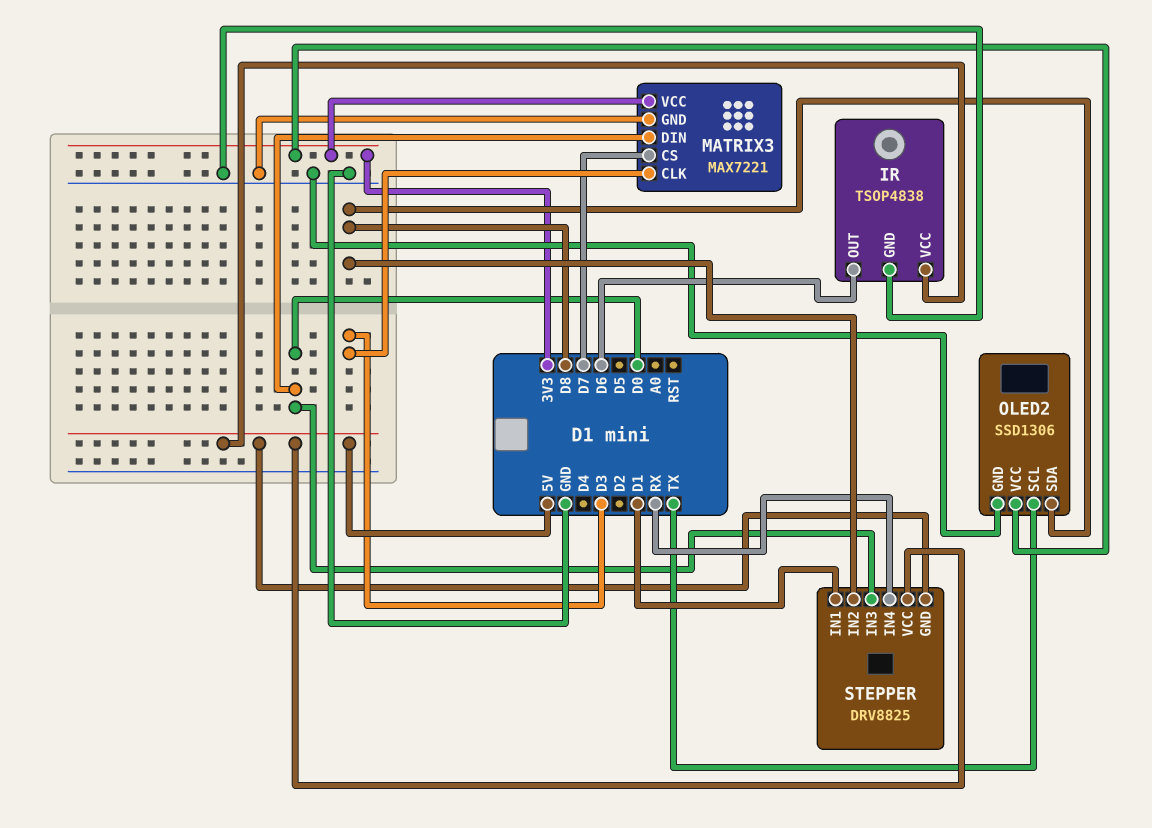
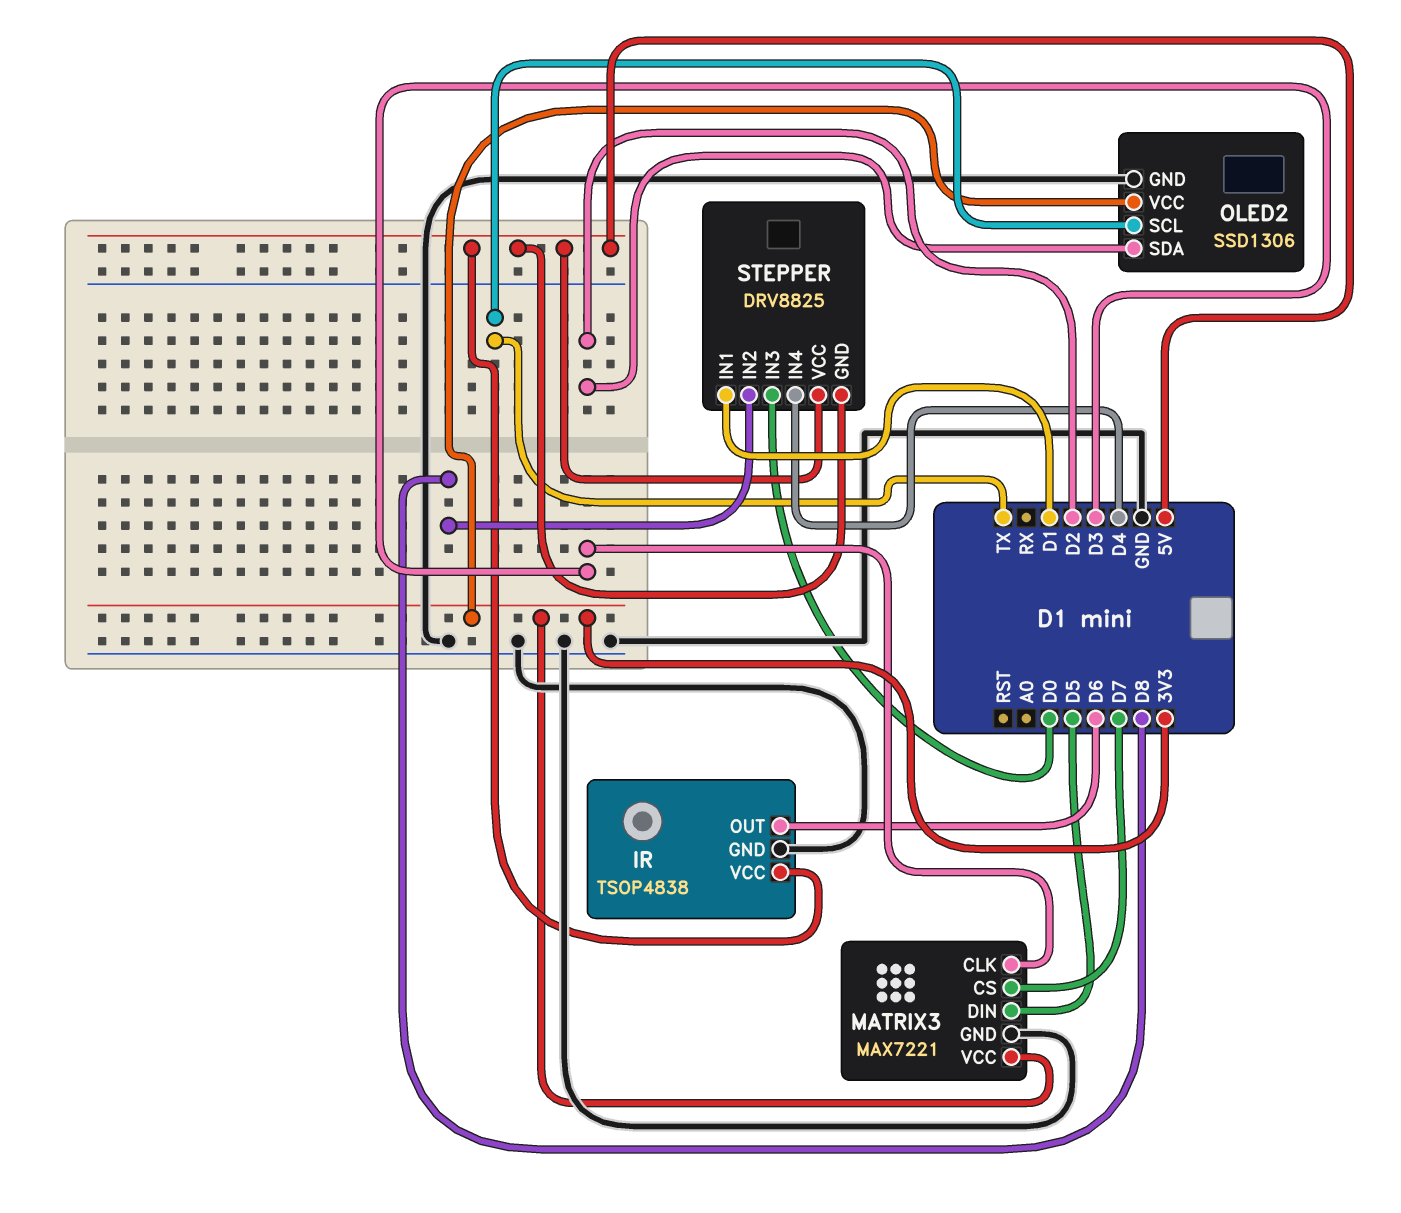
MATRIX3 pin DIN: D0 -> D5
OLED2 pin SDA: D8 -> D2
STEPPER pin IN4: RX -> D4

